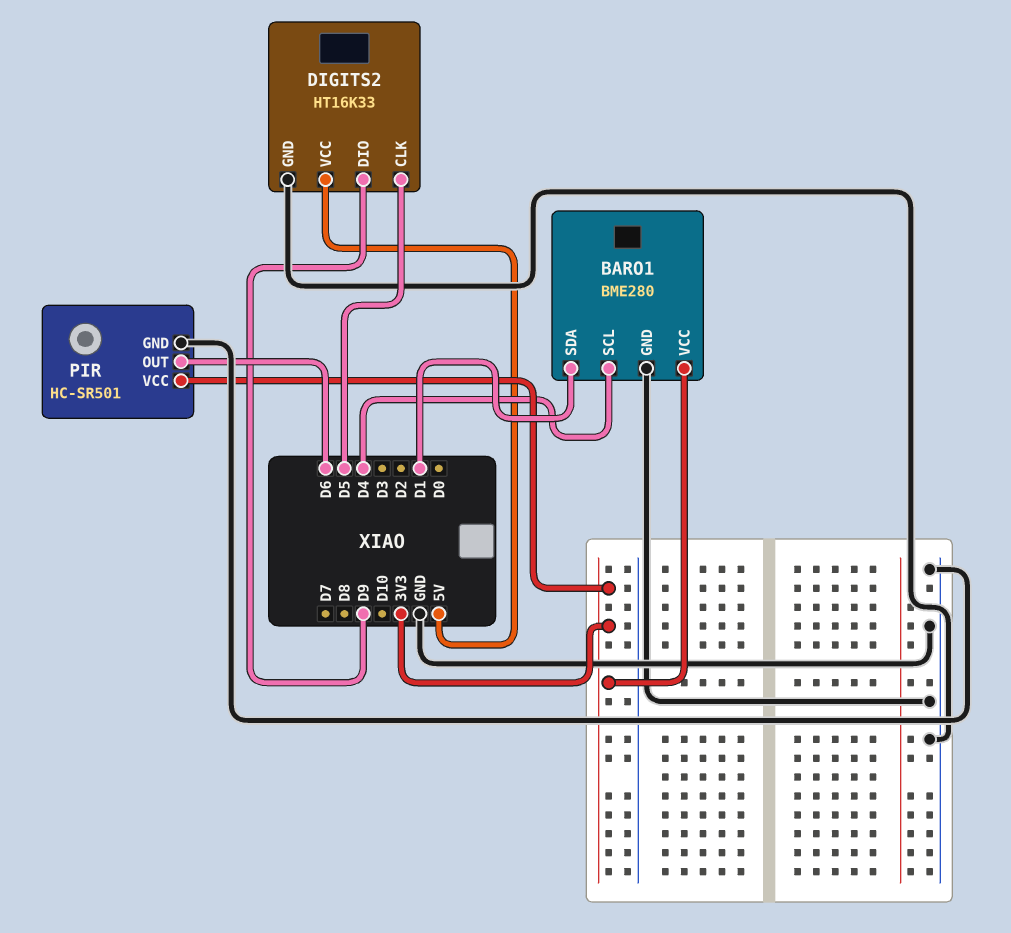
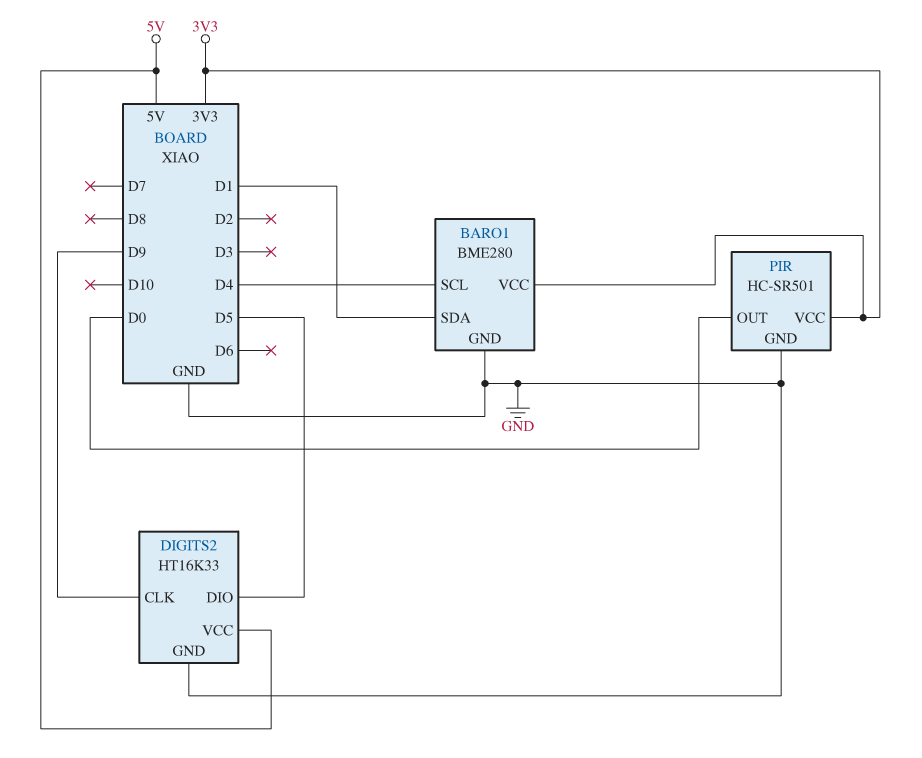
DIGITS2 pin CLK: D5 -> D9
DIGITS2 pin DIO: D9 -> D5
PIR pin OUT: D6 -> D0

